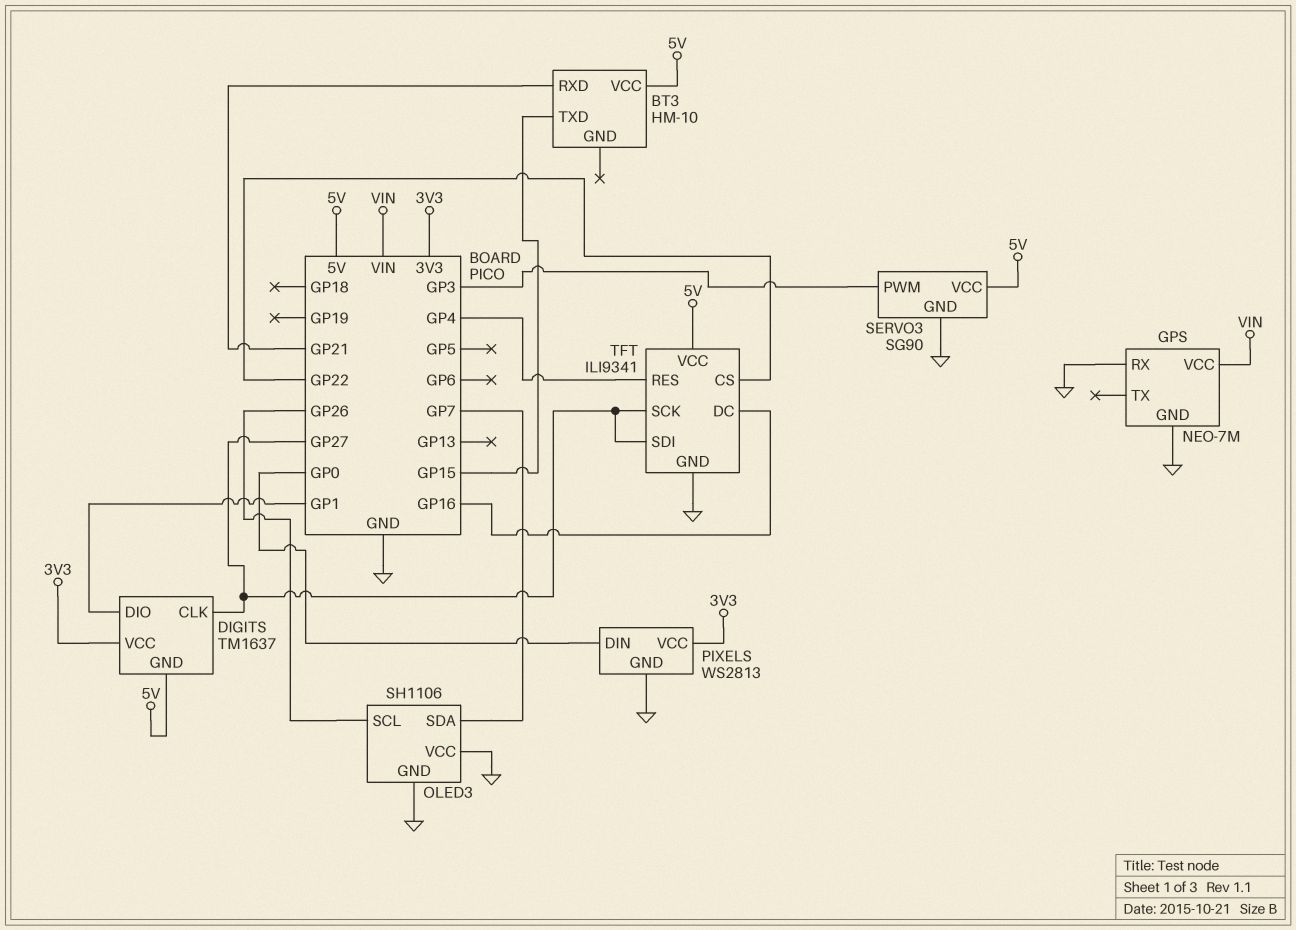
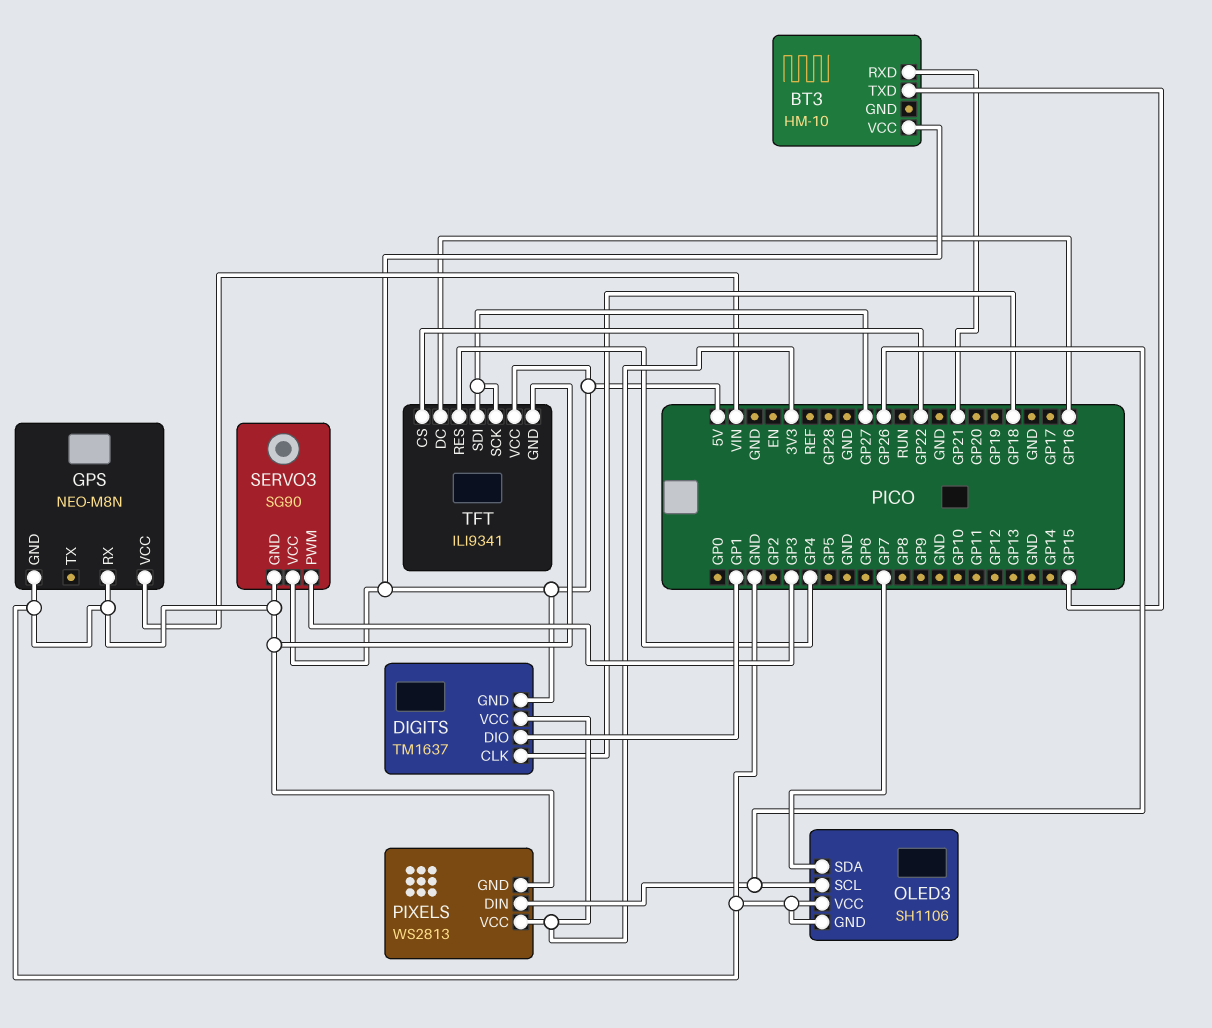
DIGITS pin CLK: GP27 -> GP18
GPS: NEO-7M -> NEO-M8N
PIXELS pin DIN: GP0 -> GP26

